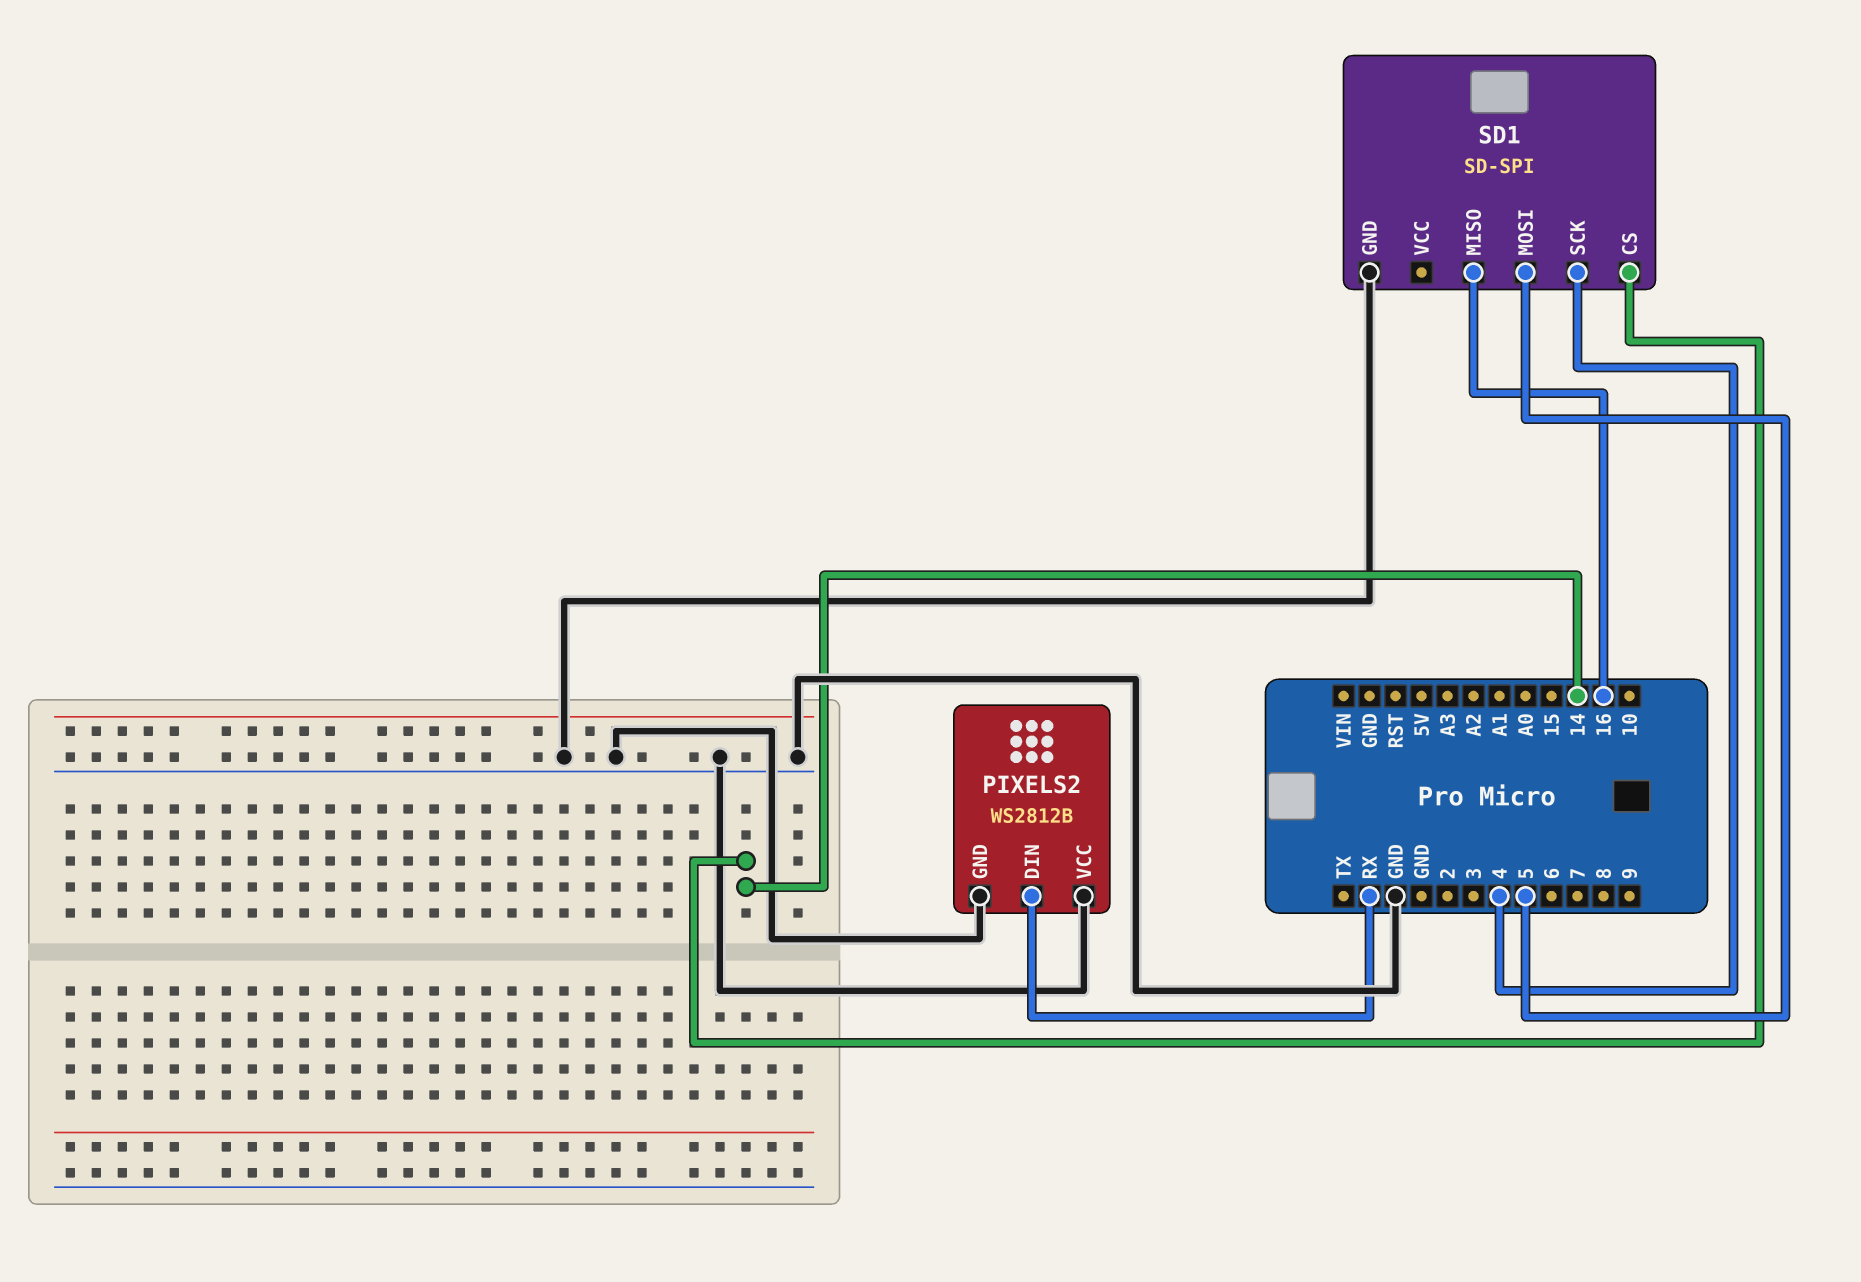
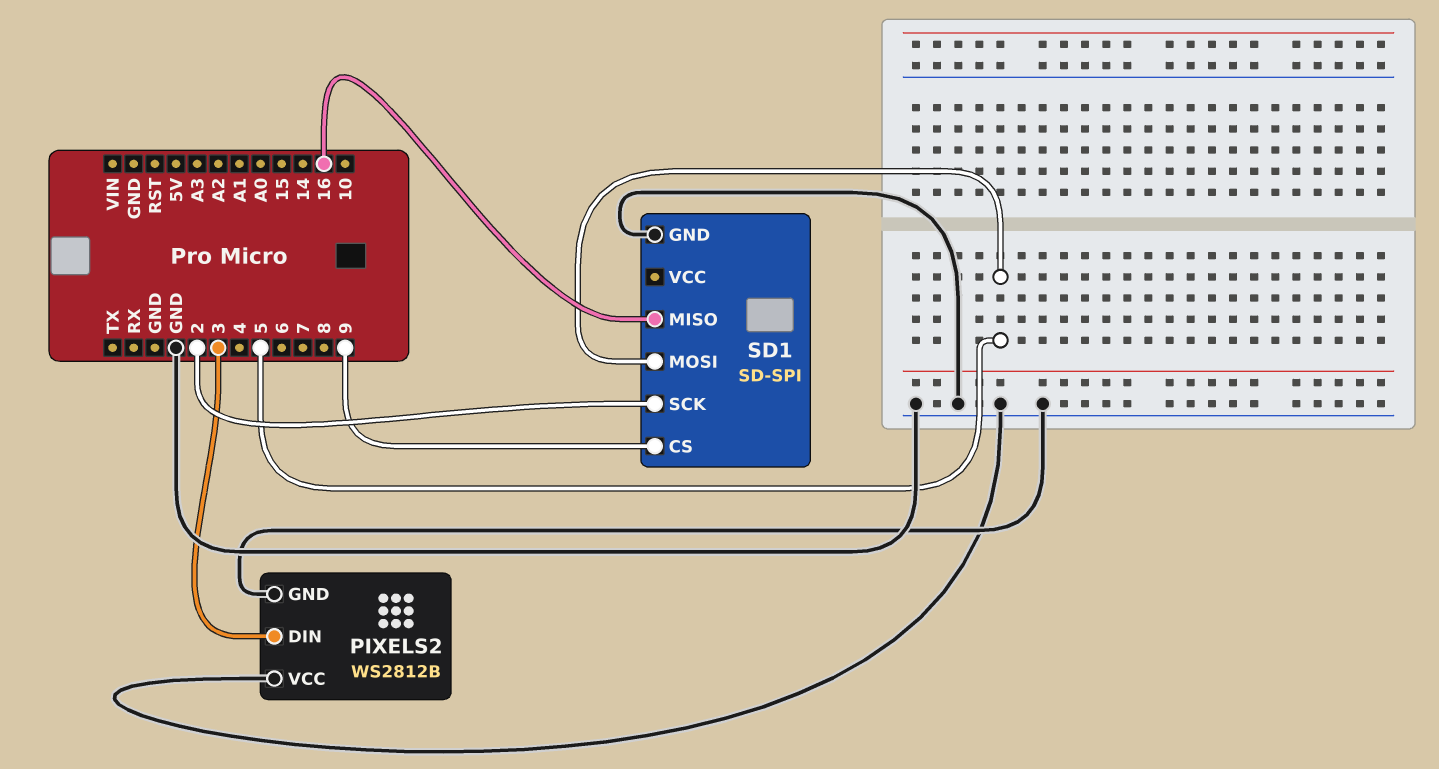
PIXELS2 pin DIN: RX -> 3
SD1 pin CS: 14 -> 9
SD1 pin SCK: 4 -> 2

